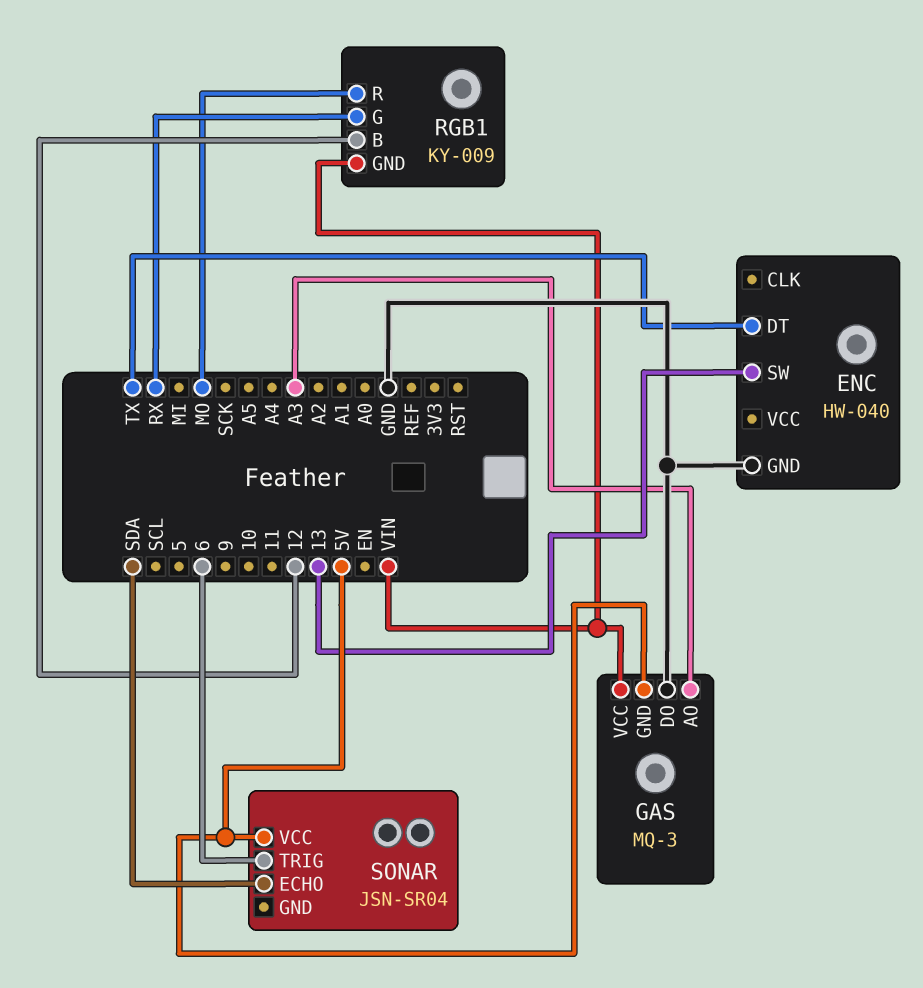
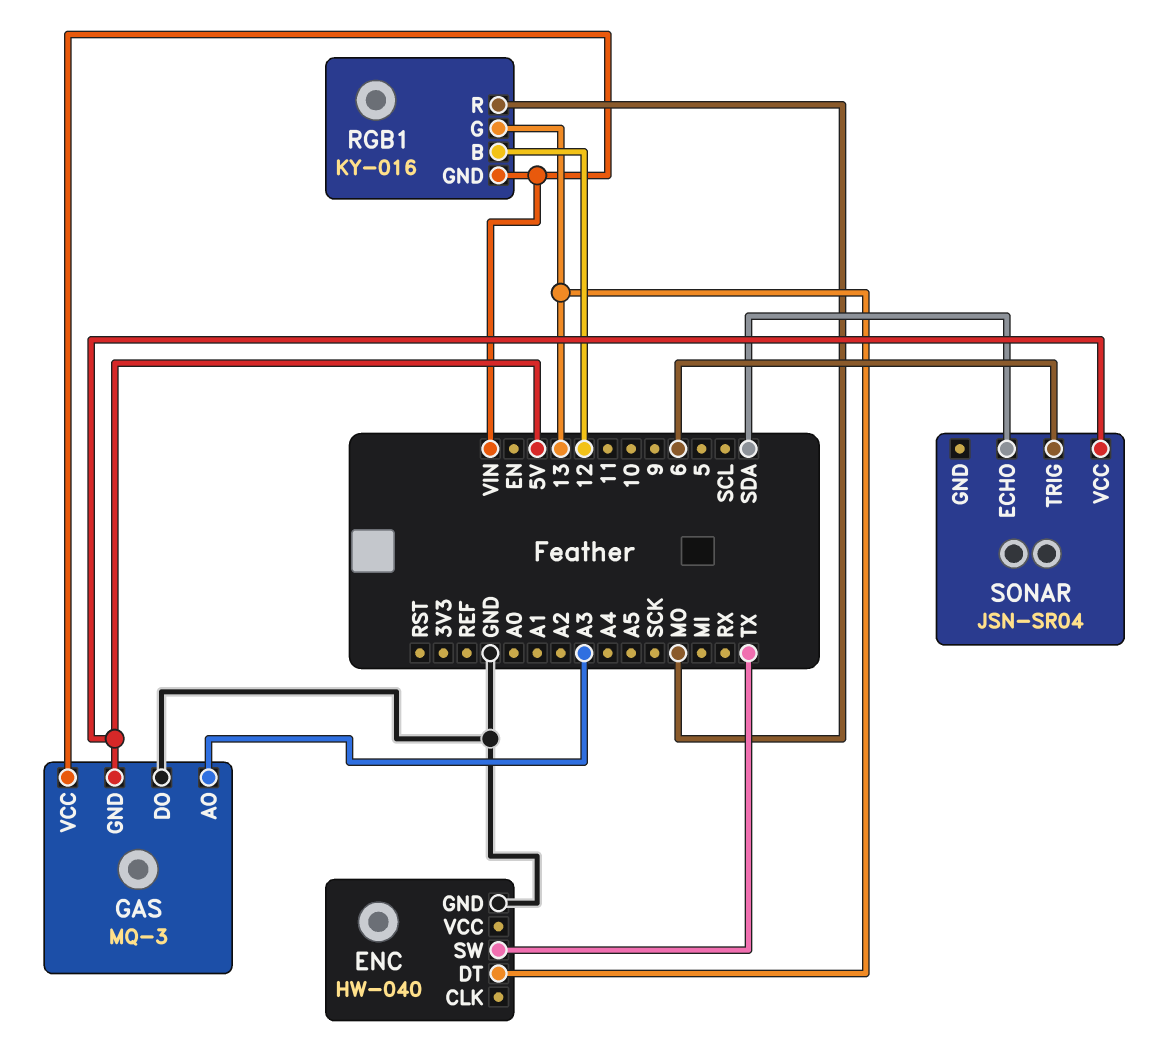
ENC pin DT: TX -> 13
ENC pin SW: 13 -> TX
RGB1: KY-009 -> KY-016
RGB1 pin G: RX -> 13

